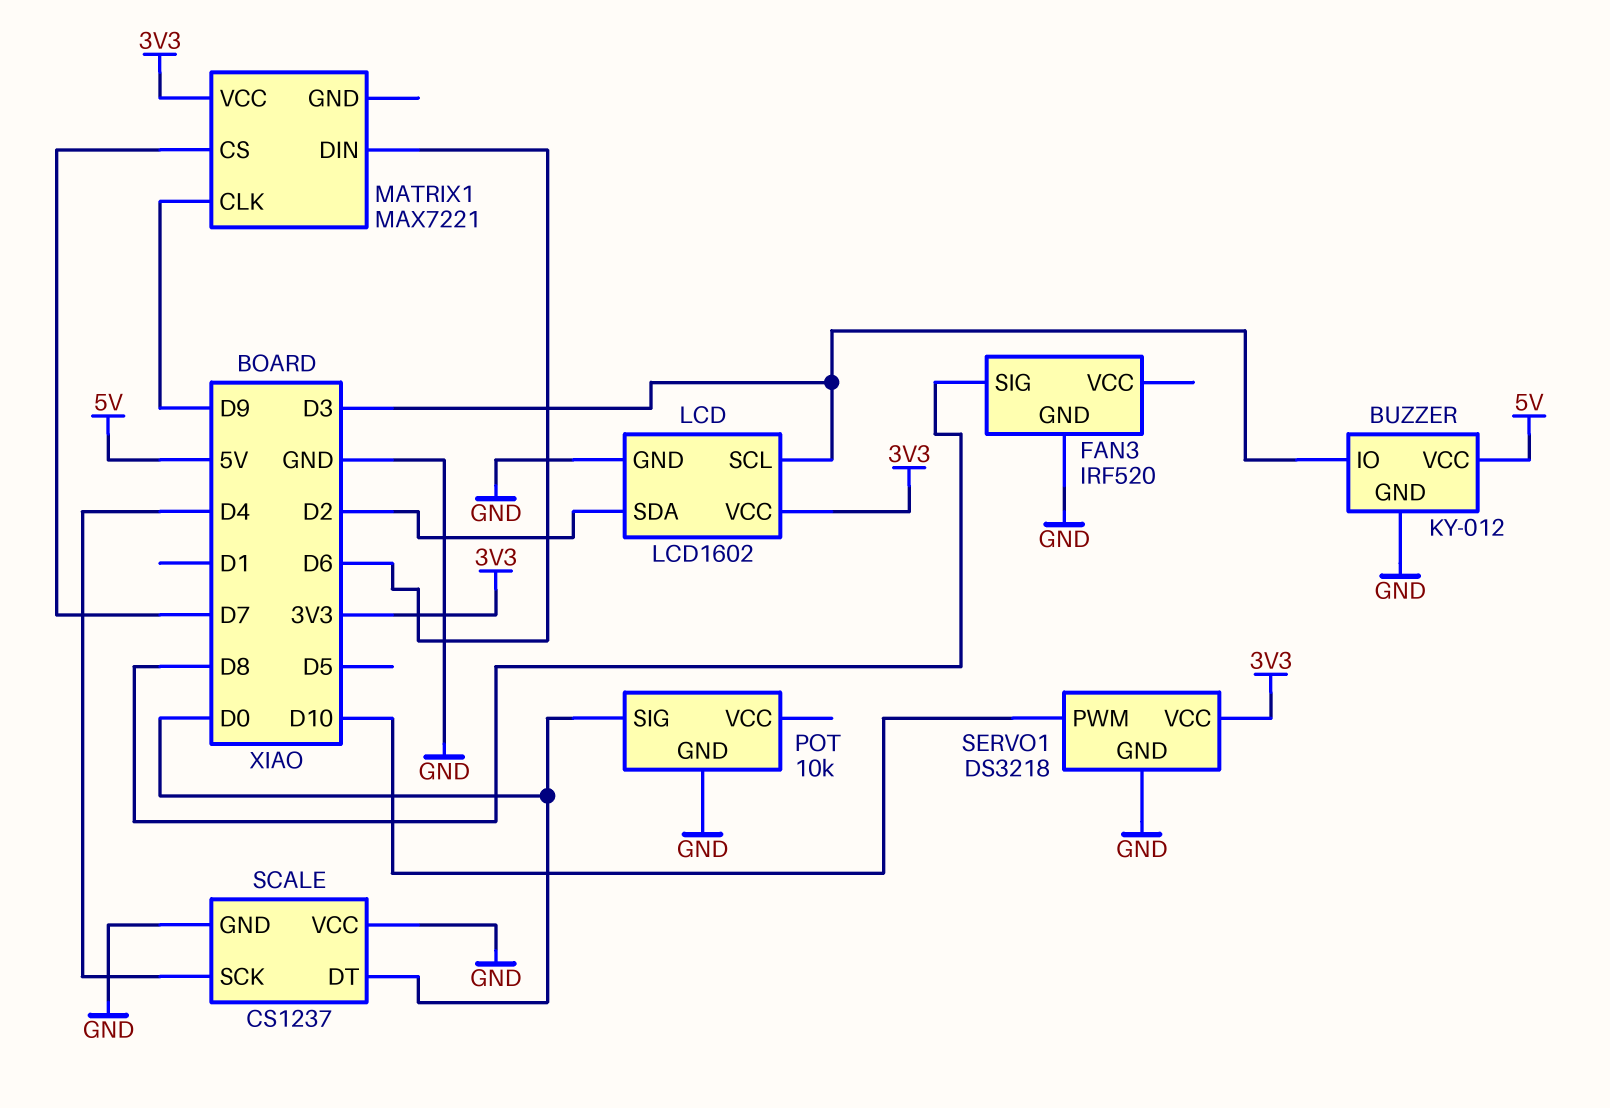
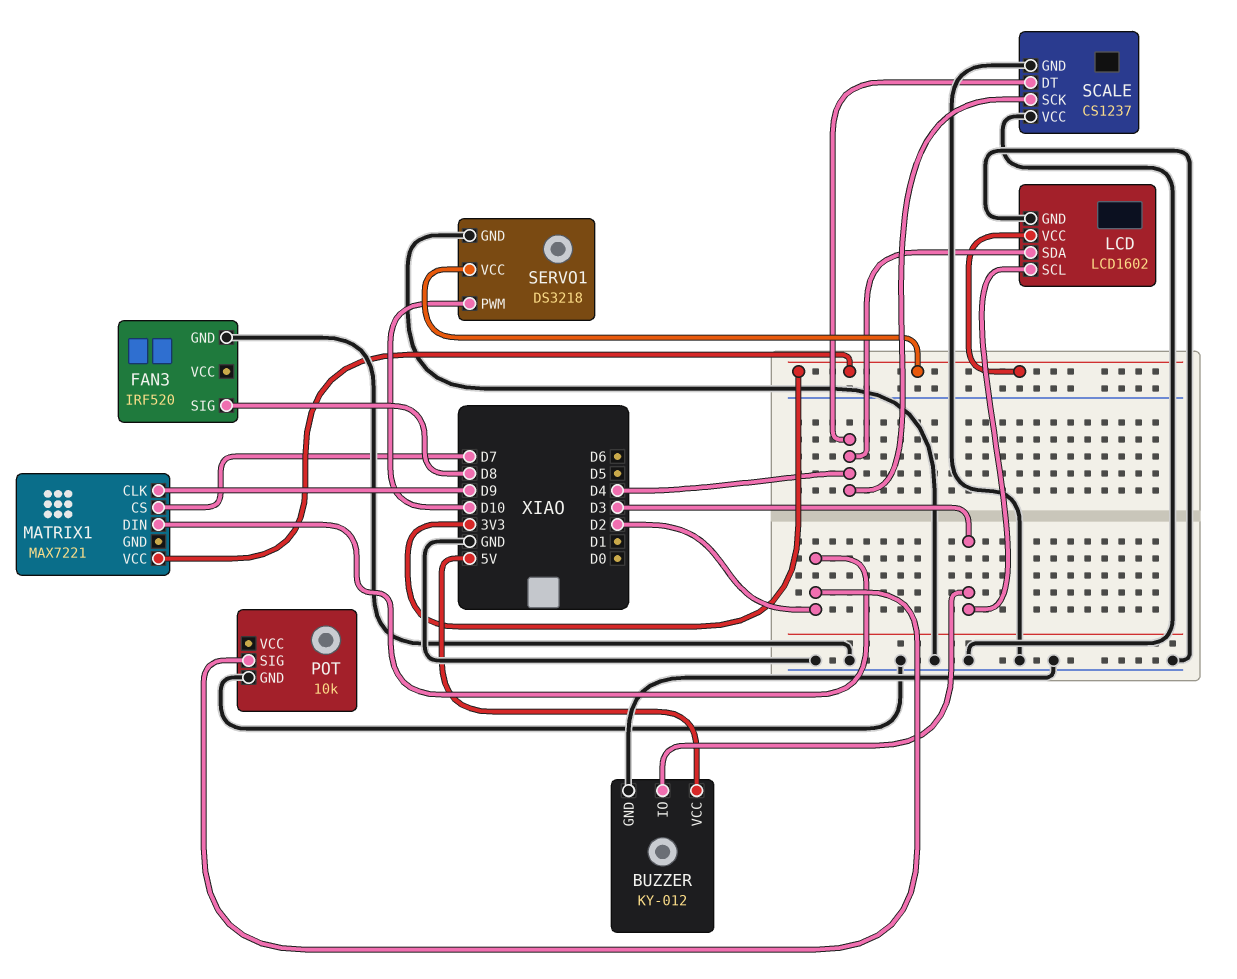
LCD pin SDA: D2 -> D4
MATRIX1 pin DIN: D6 -> D2
POT pin SIG: D0 -> D2
SCALE pin DT: D0 -> D4

